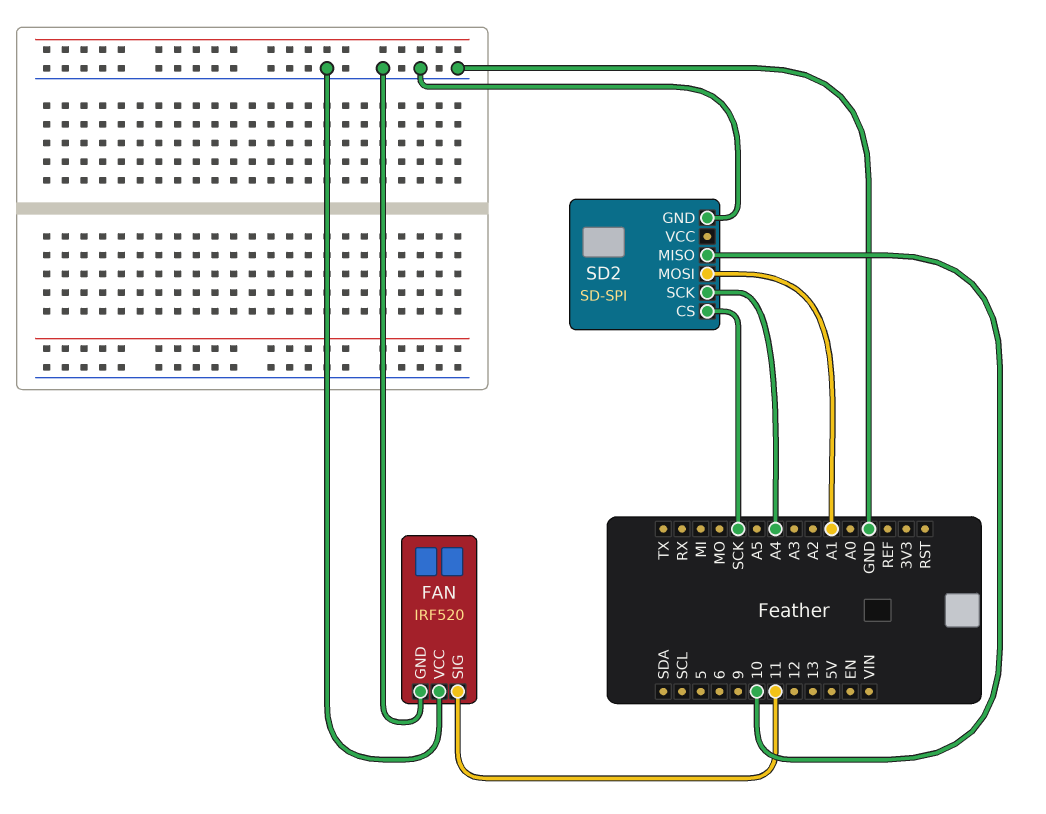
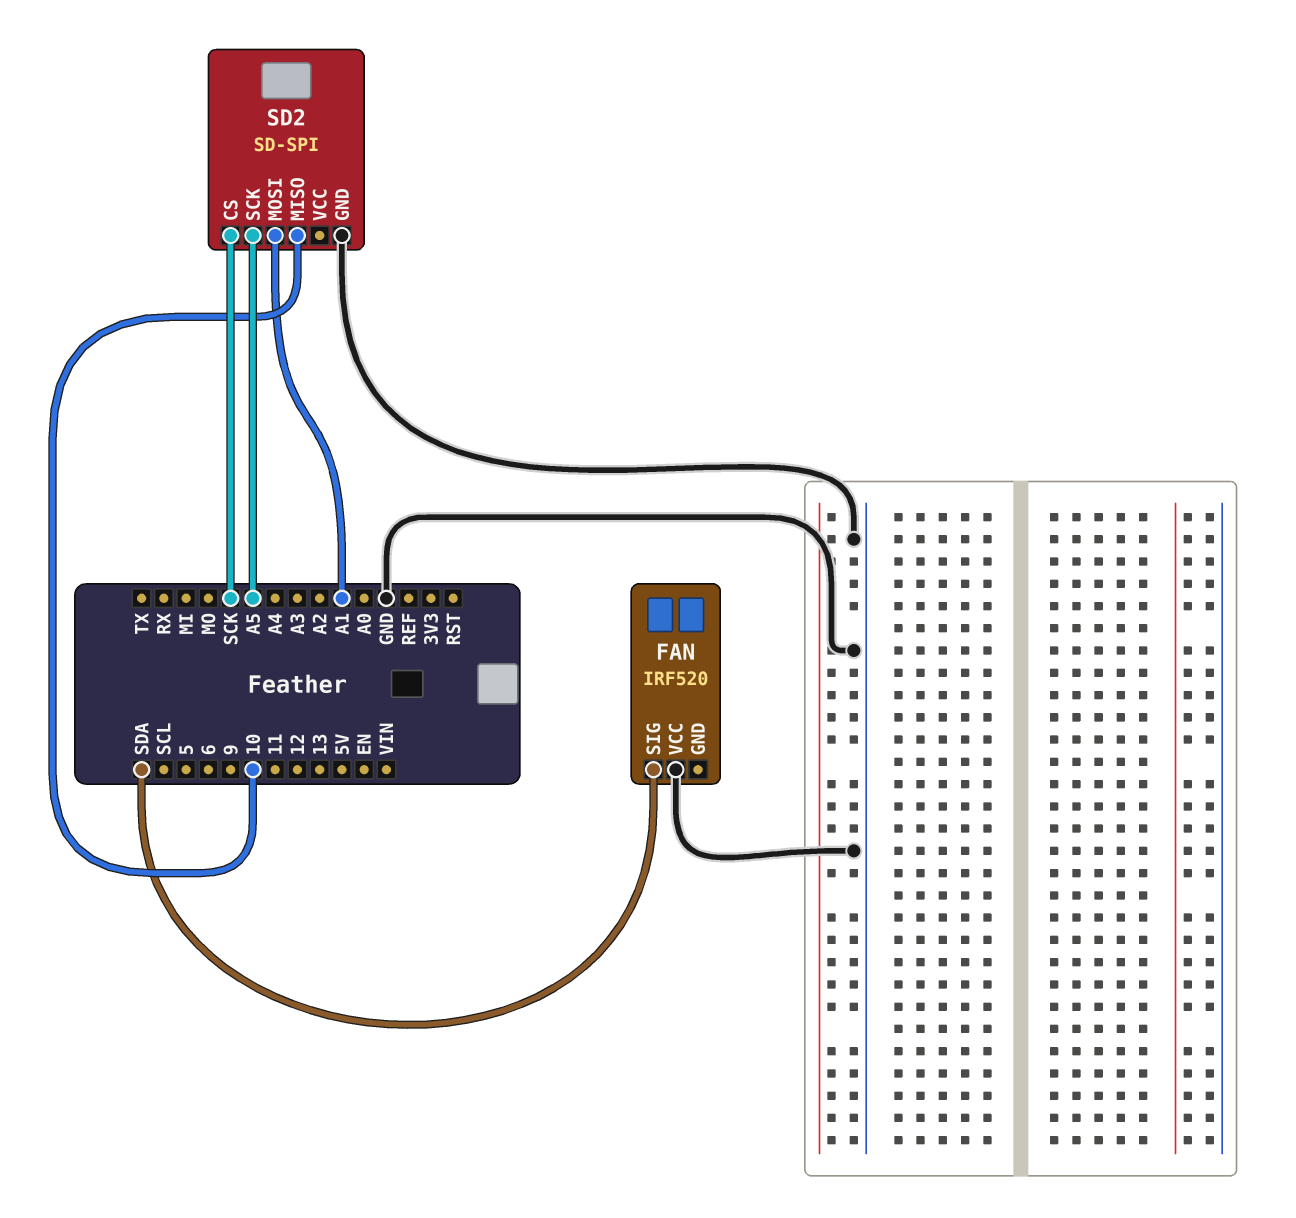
FAN pin GND: GND -> none
FAN pin SIG: 11 -> SDA
SD2 pin SCK: A4 -> A5

